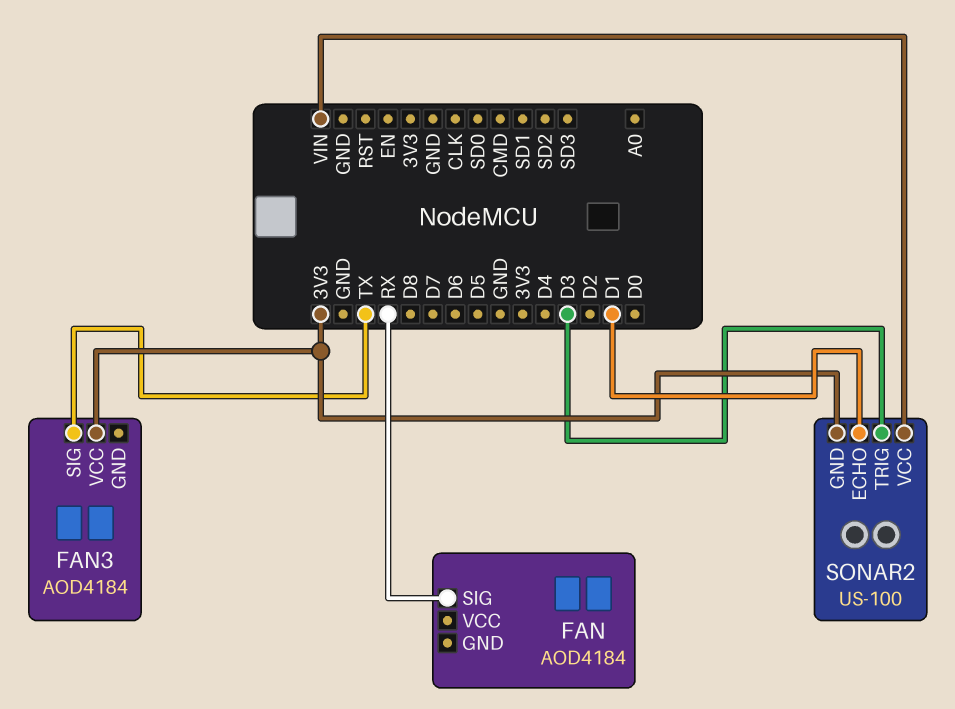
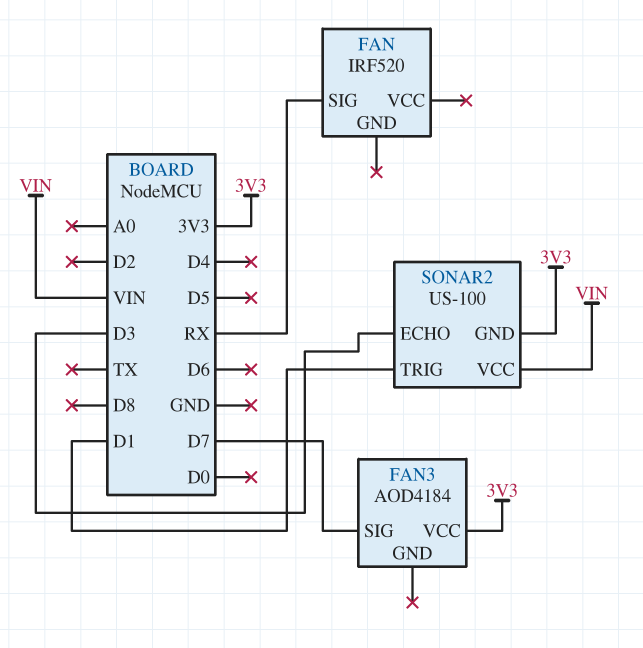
FAN: AOD4184 -> IRF520
FAN3 pin SIG: TX -> D7
SONAR2 pin ECHO: D1 -> D3
SONAR2 pin TRIG: D3 -> D1

